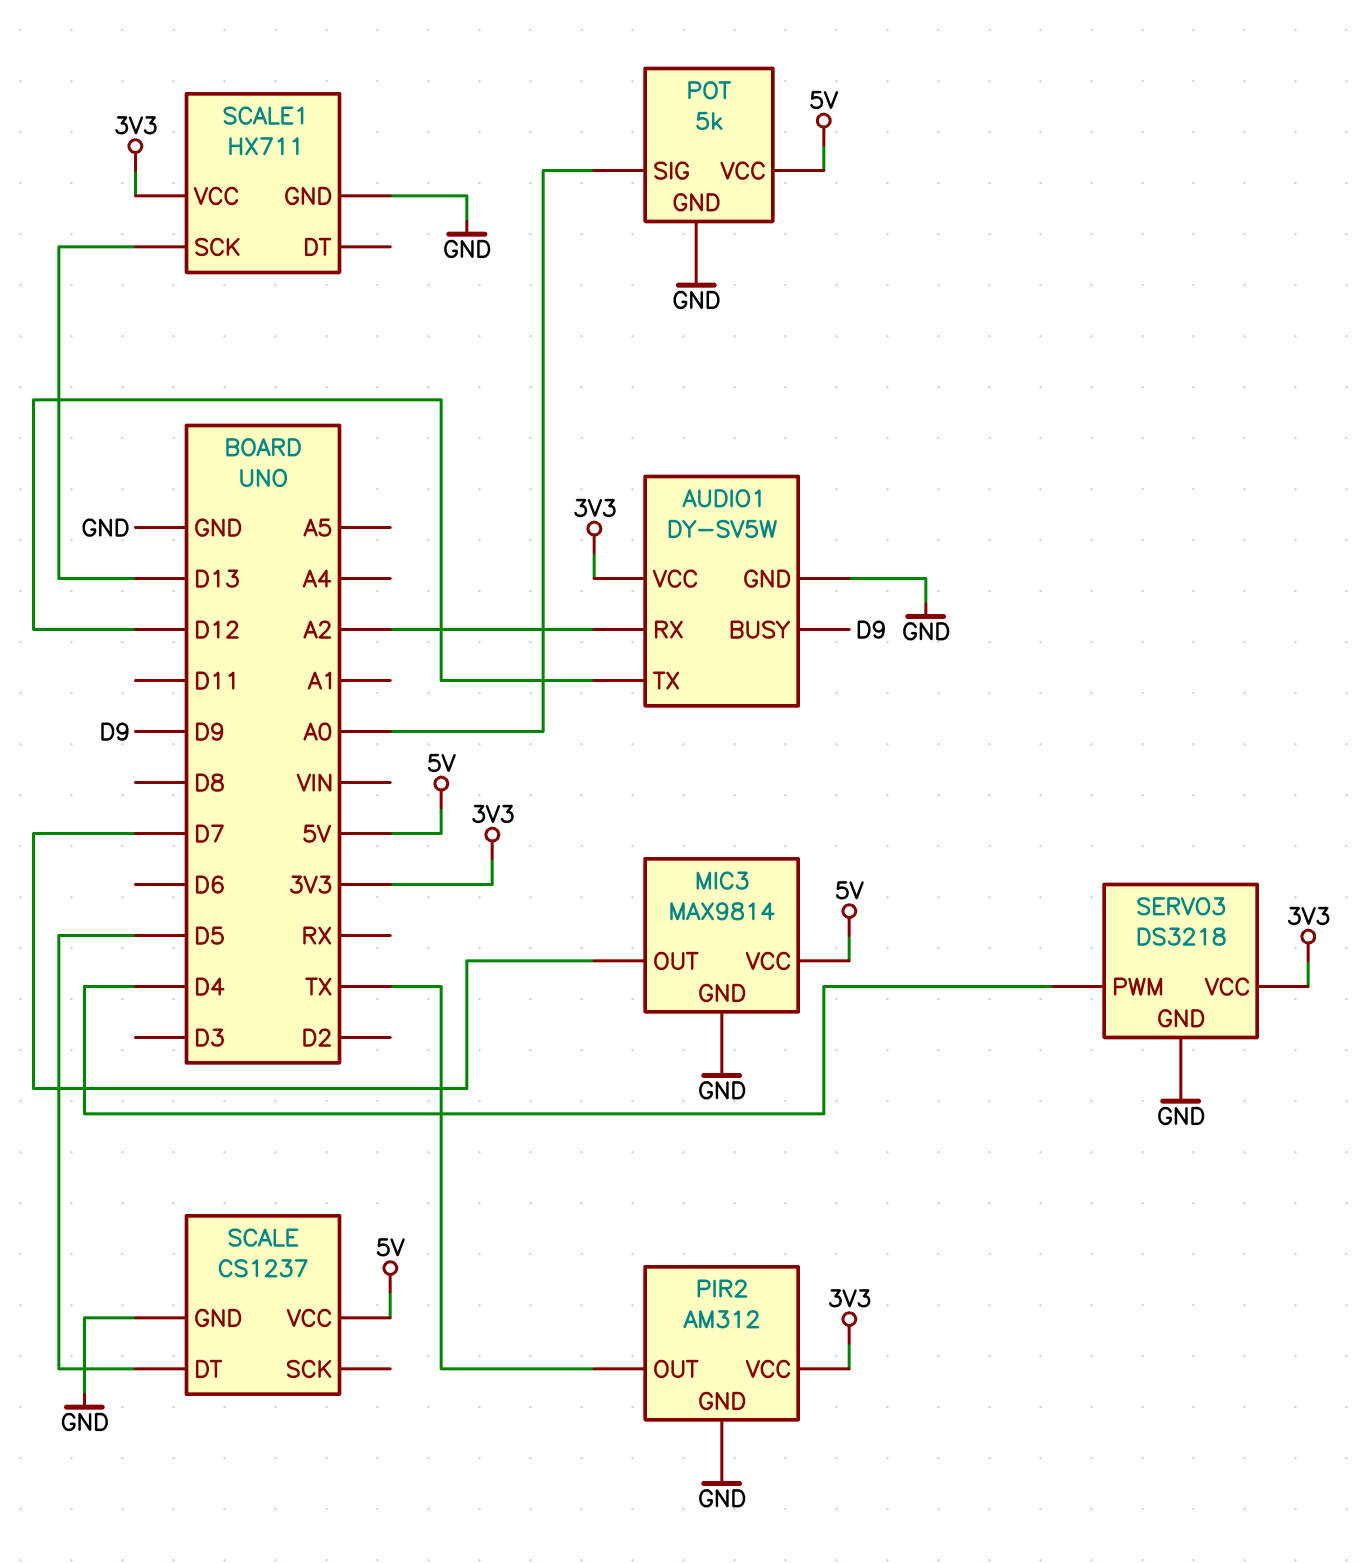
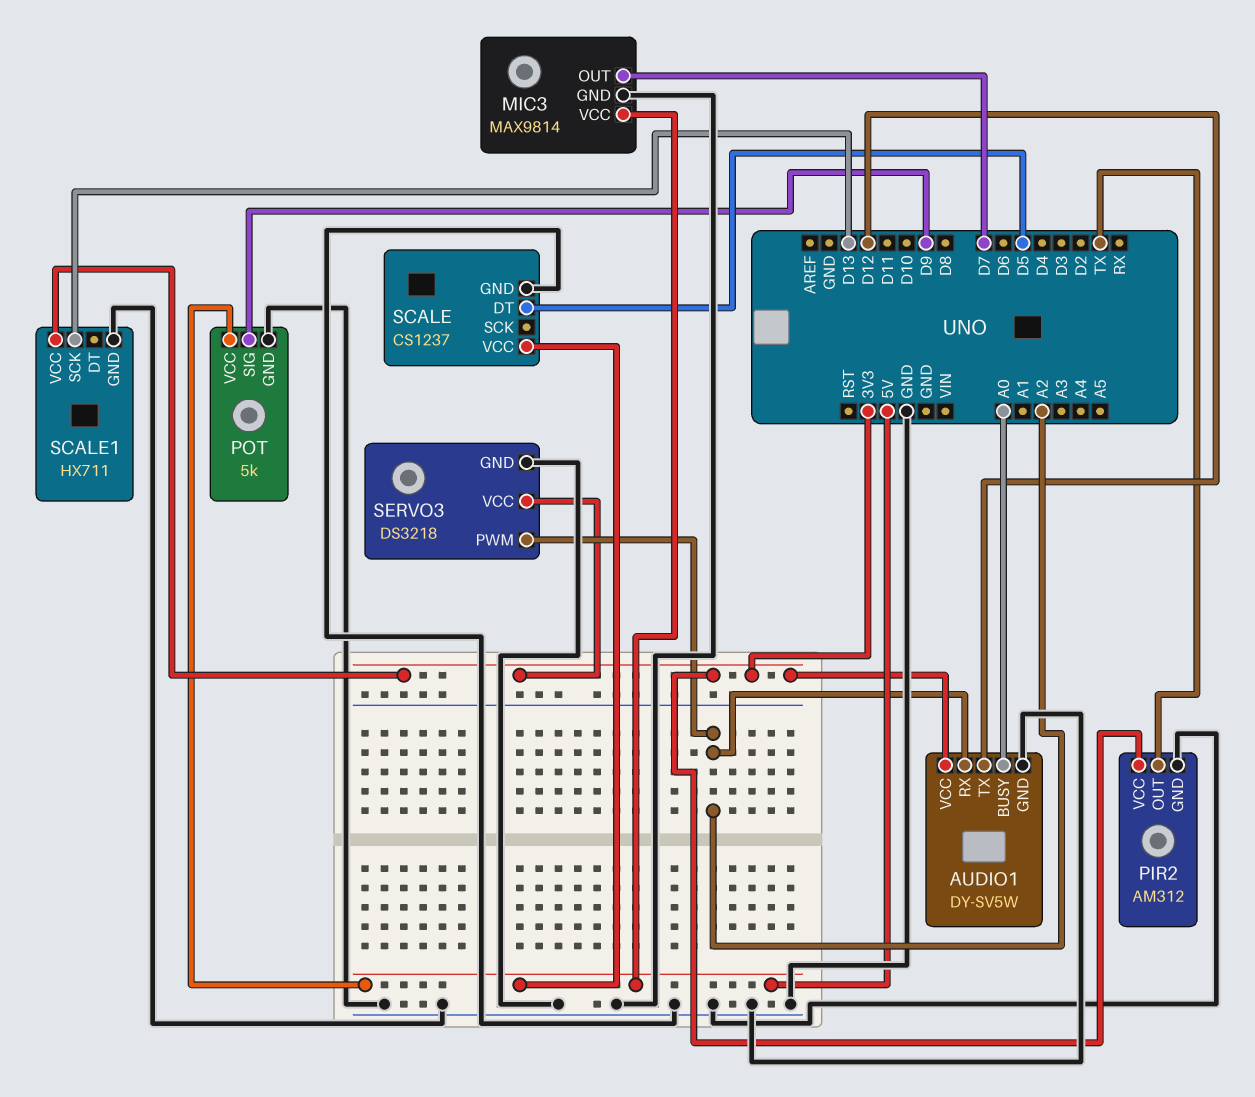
AUDIO1 pin BUSY: D9 -> A0
POT pin SIG: A0 -> D9
SERVO3 pin PWM: D4 -> A2

